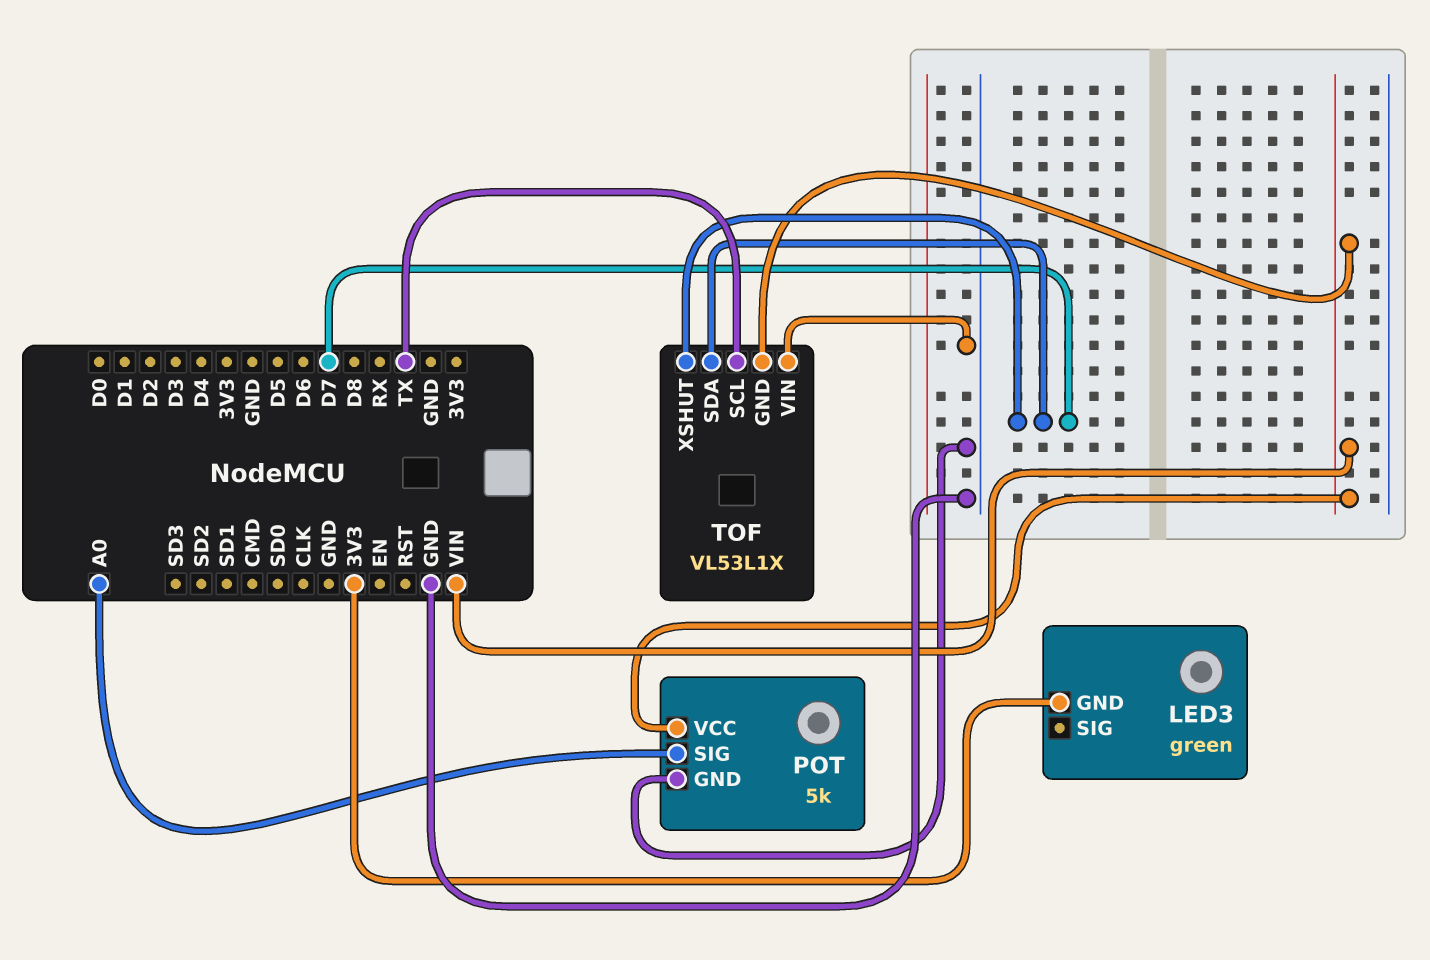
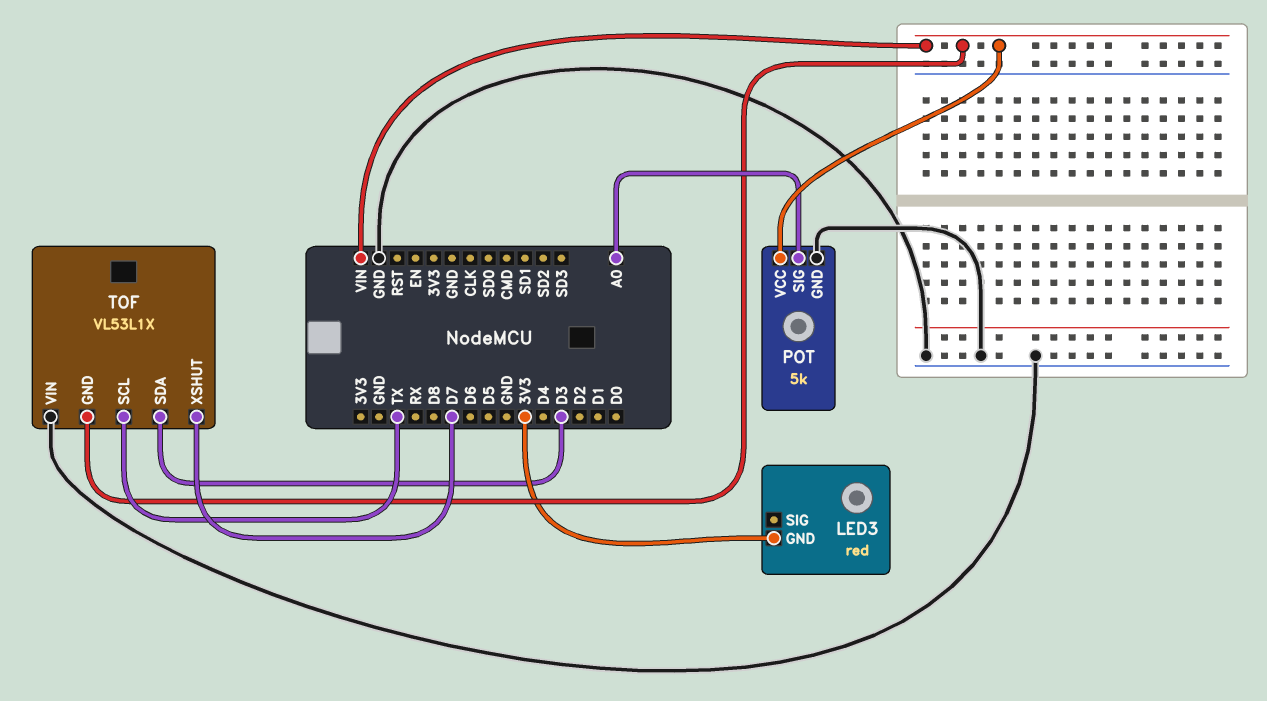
LED3: green -> red
TOF pin SDA: D7 -> D3

